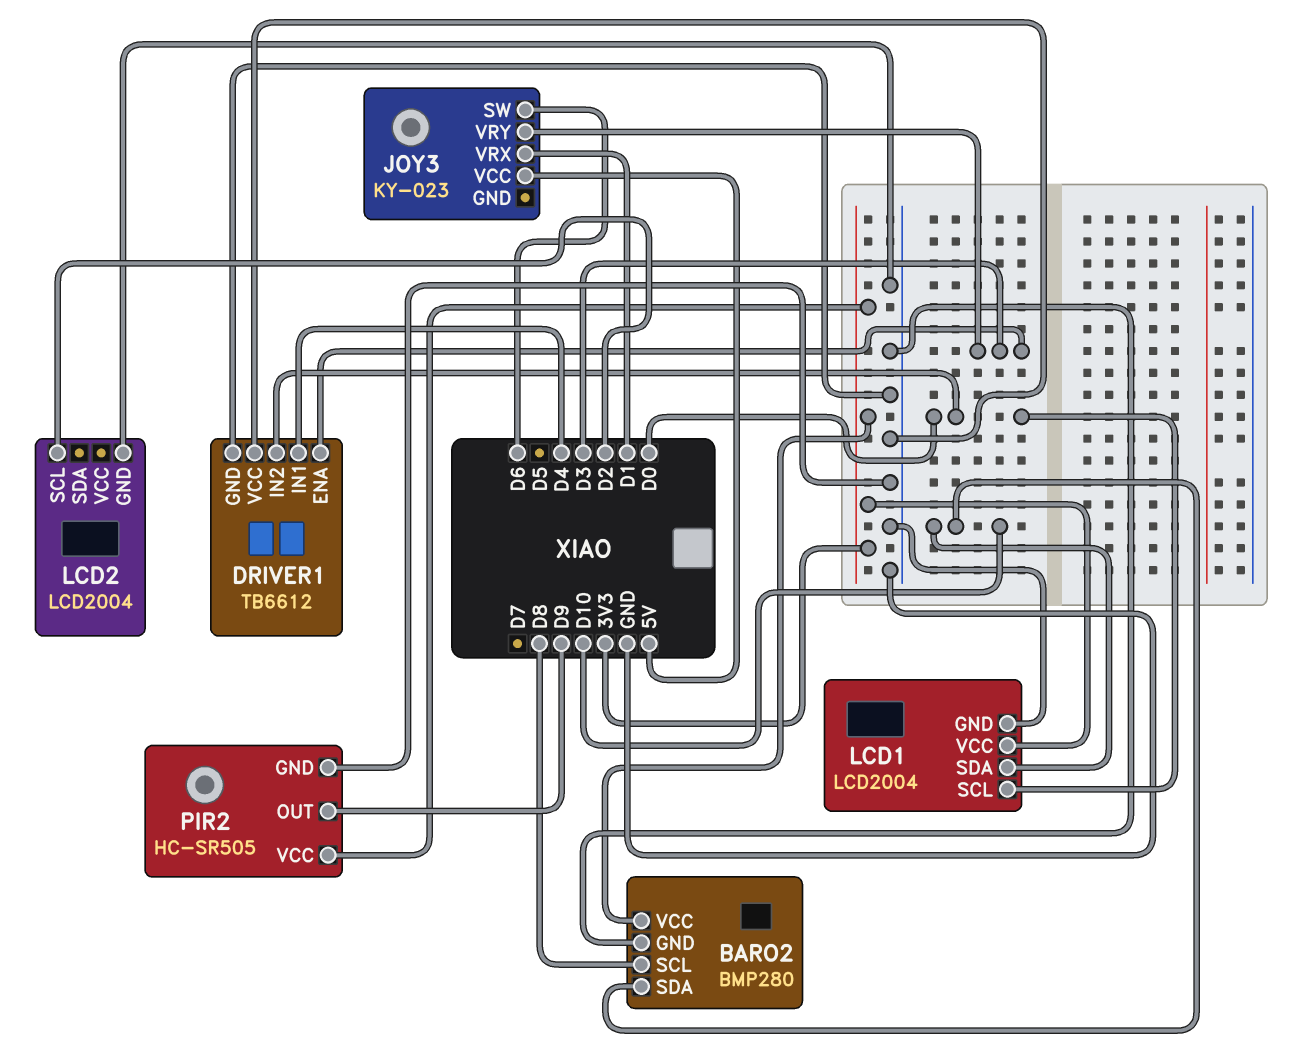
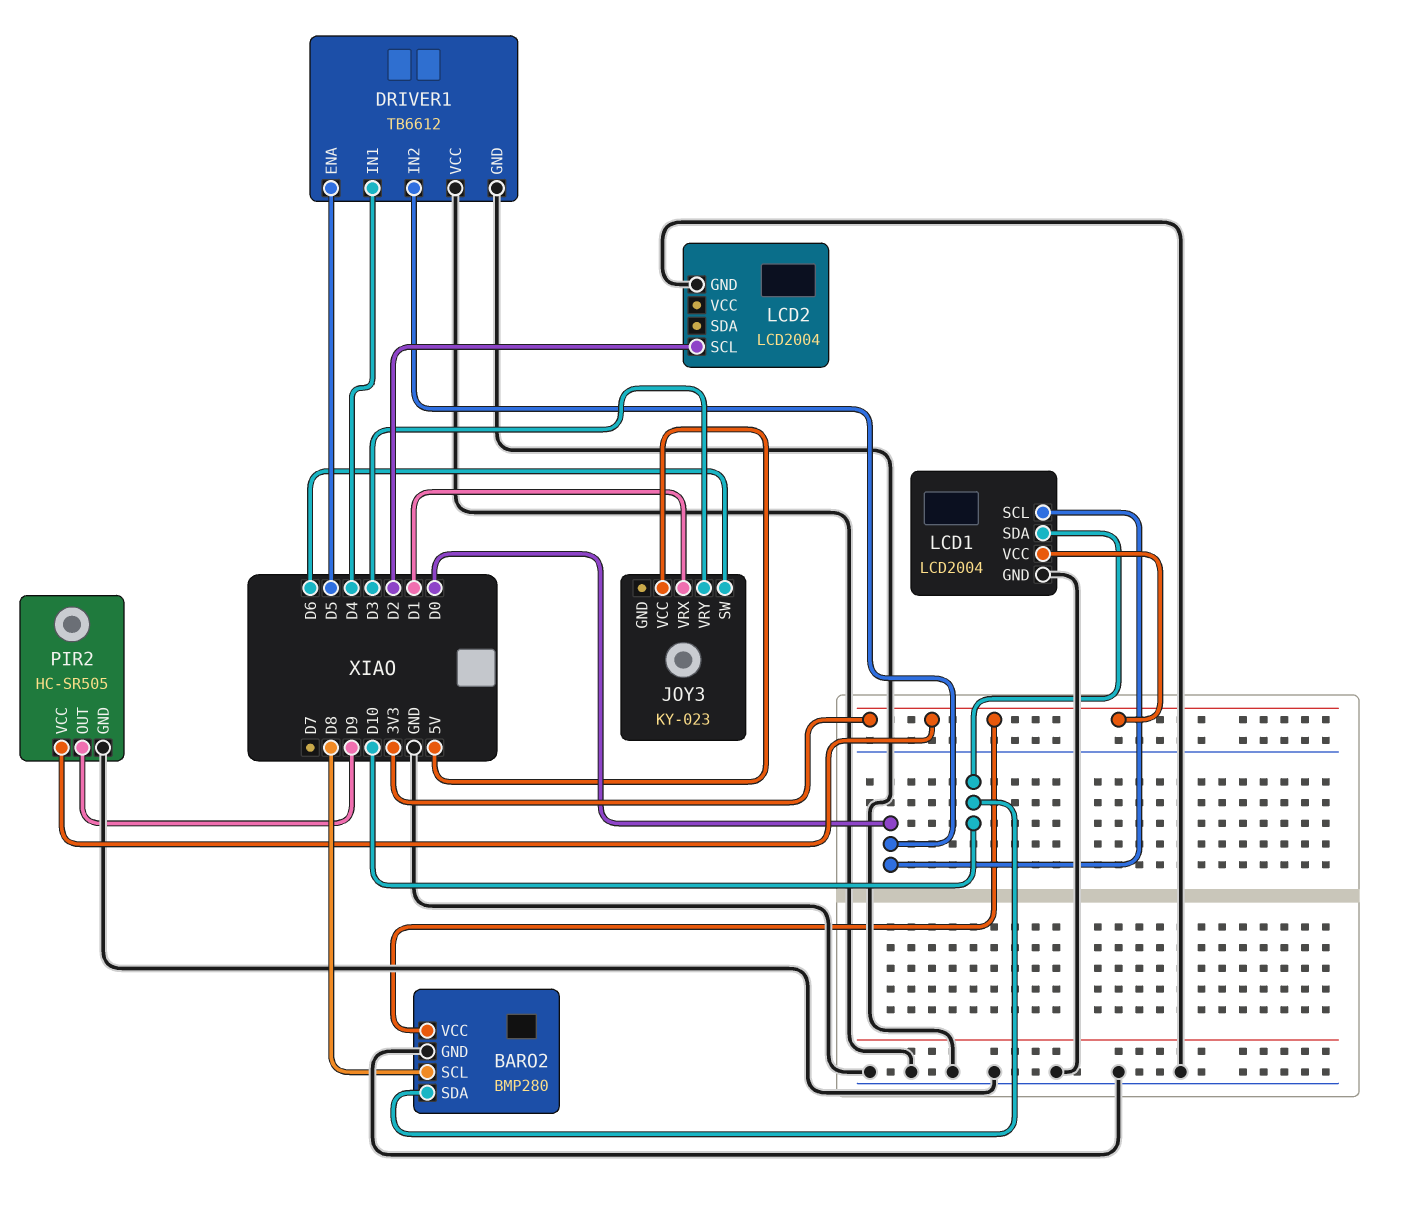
DRIVER1 pin ENA: D3 -> D5

